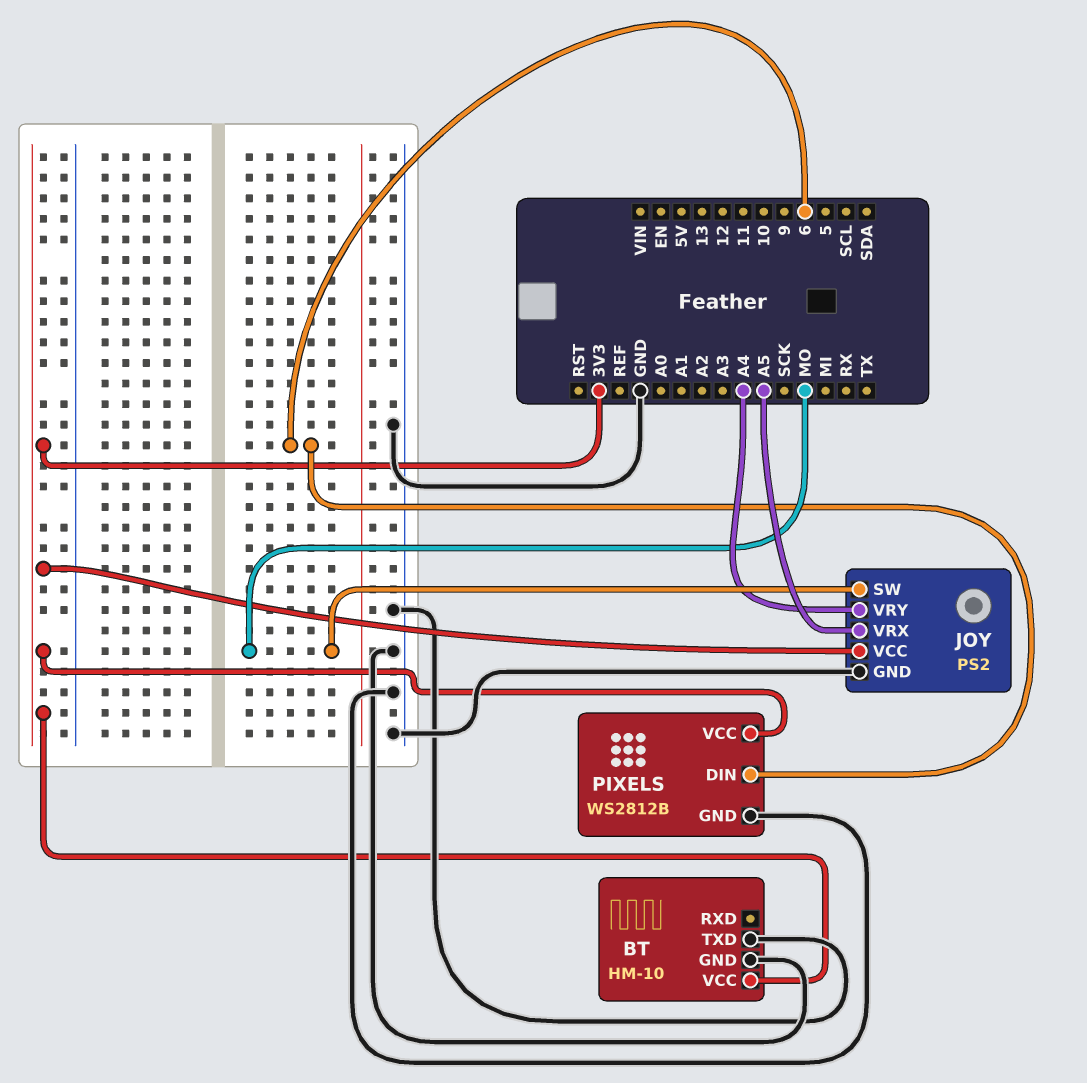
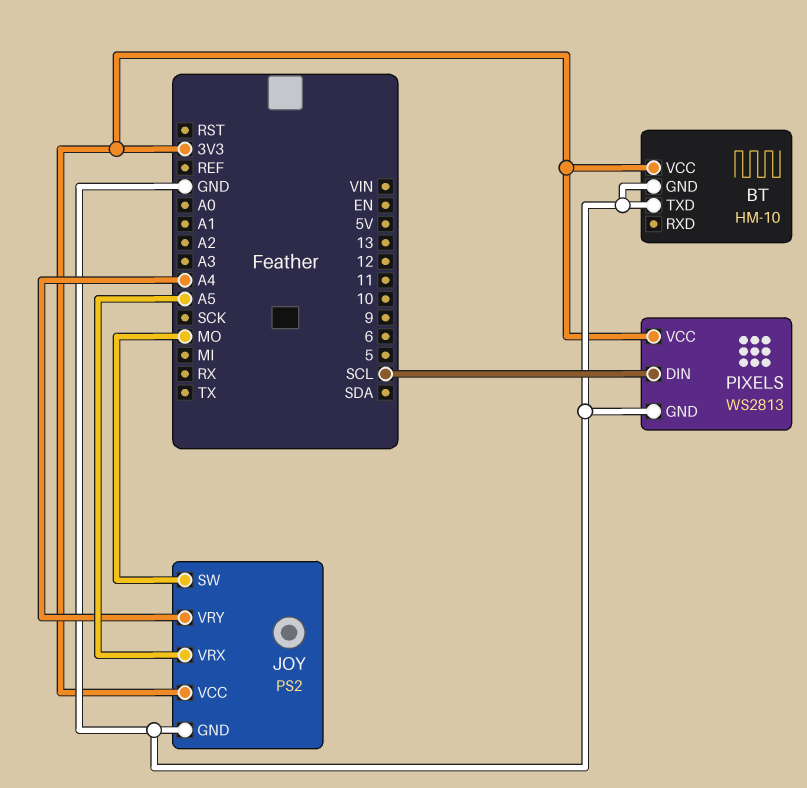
PIXELS: WS2812B -> WS2813
PIXELS pin DIN: 6 -> SCL

